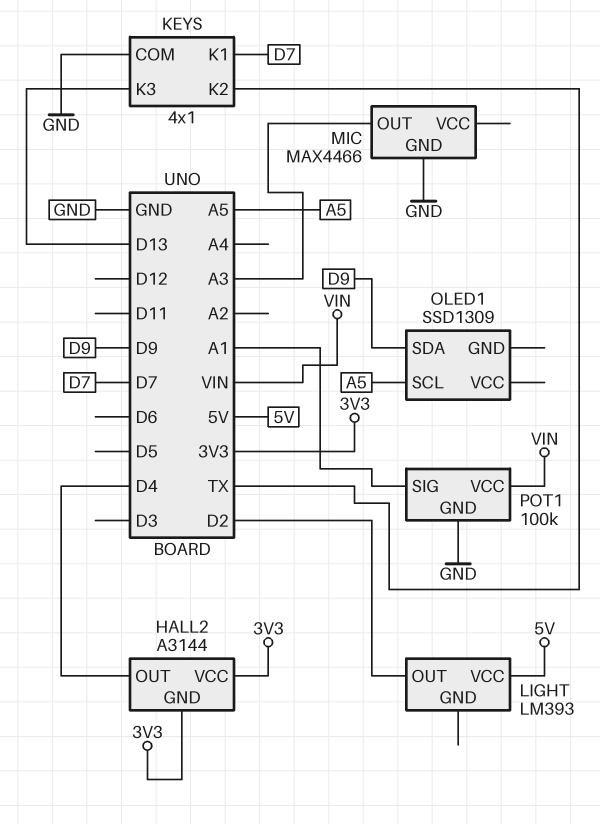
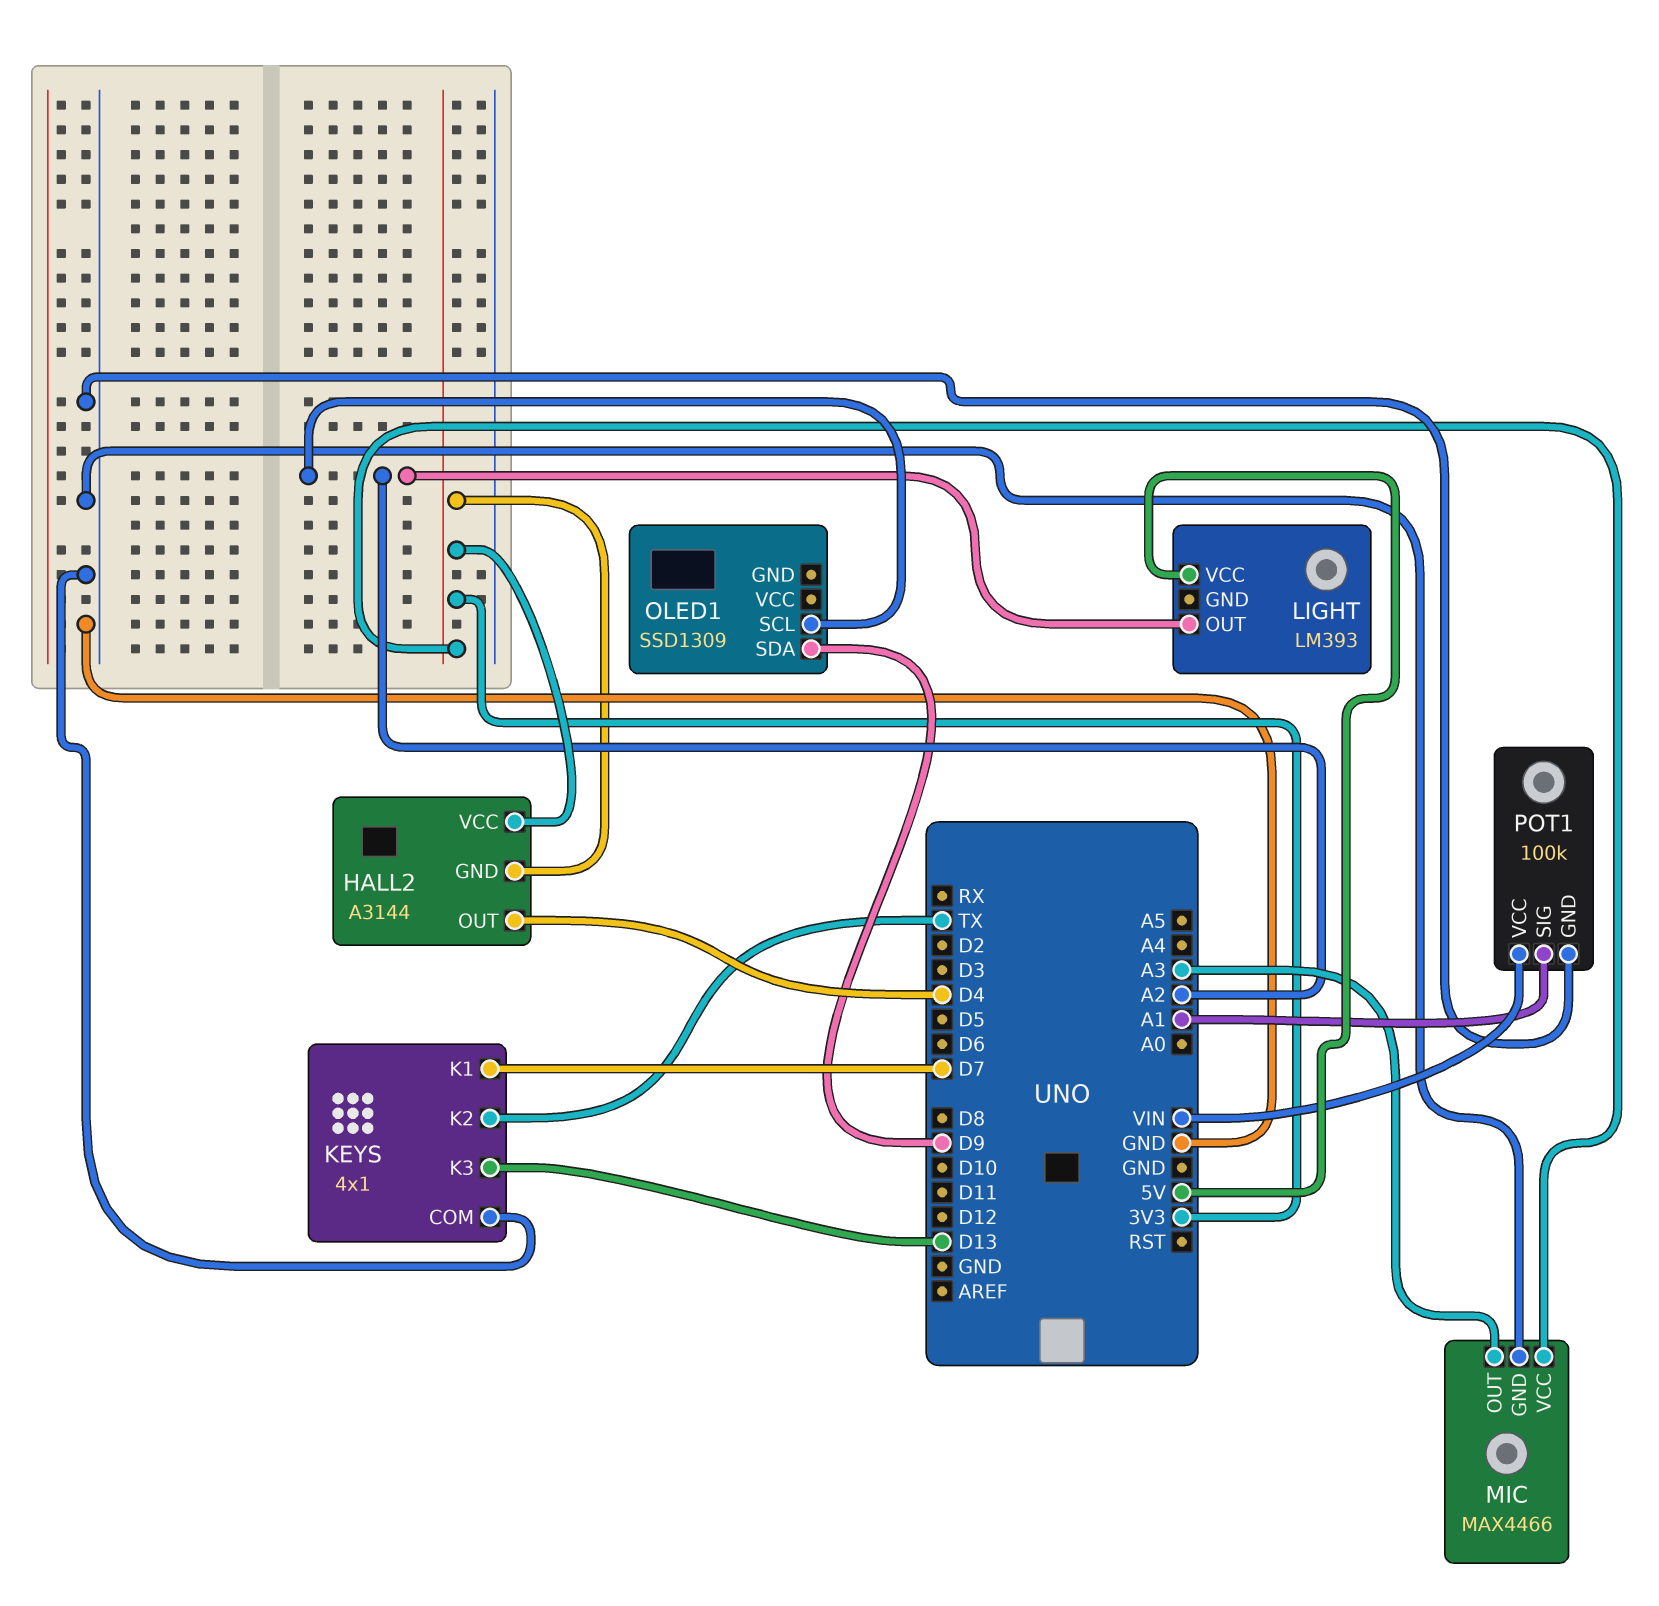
LIGHT pin OUT: D2 -> A2
MIC pin VCC: none -> 3V3
OLED1 pin SCL: A5 -> A2

